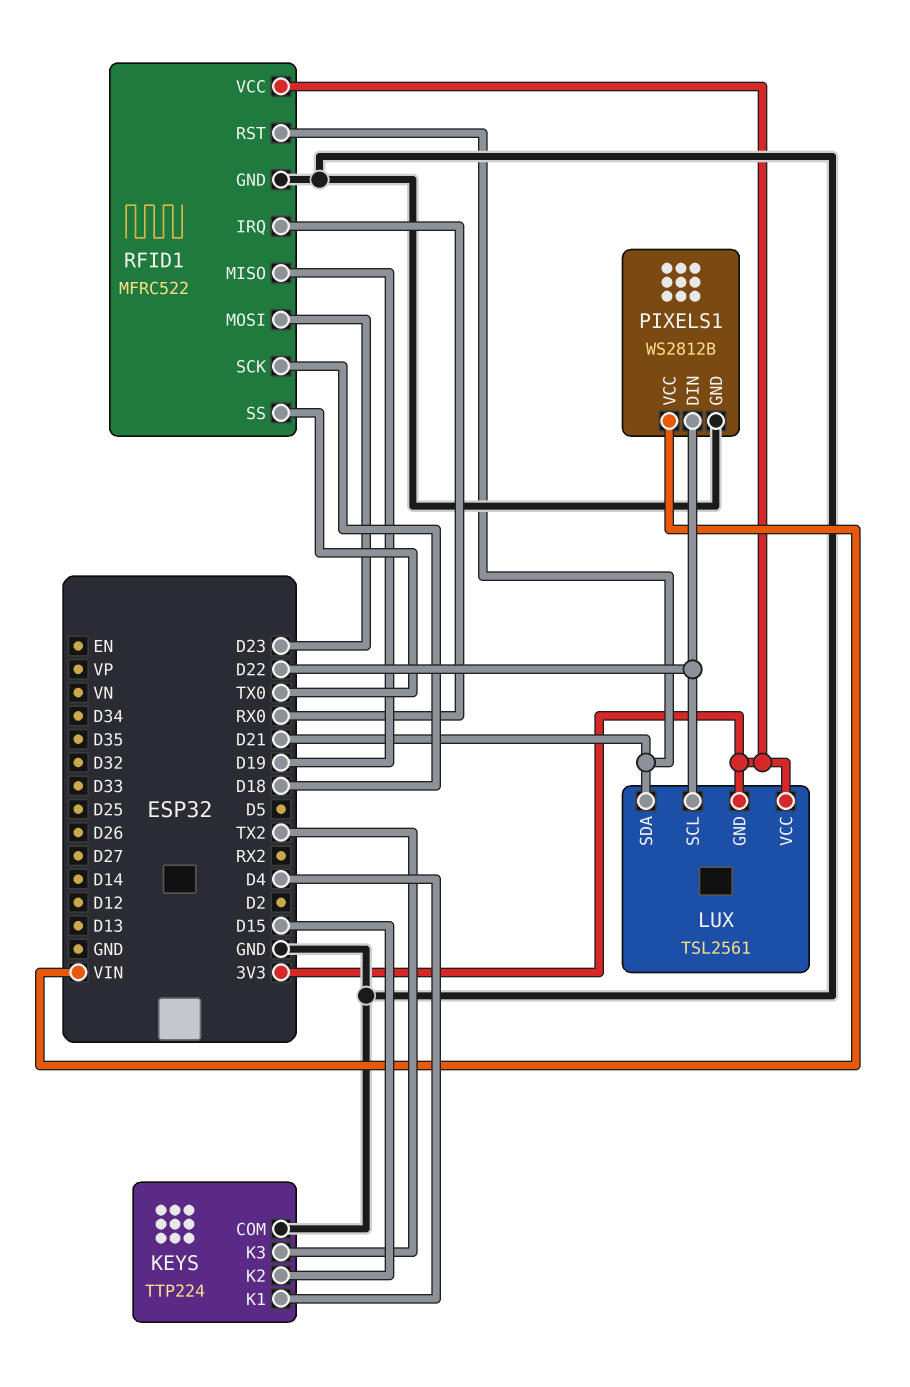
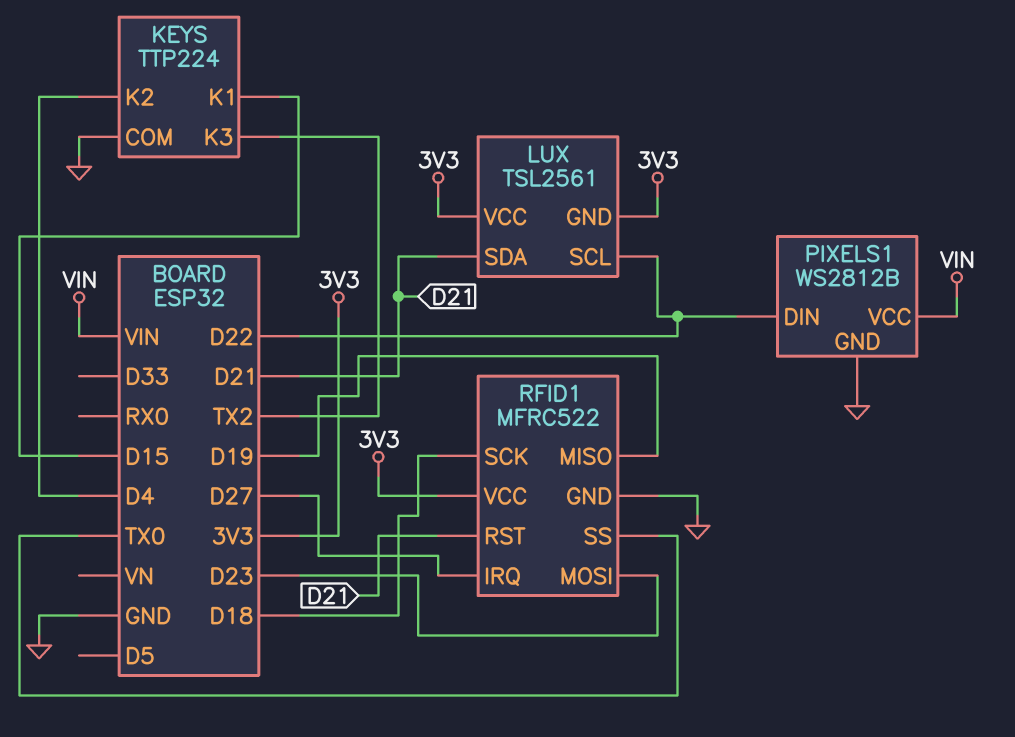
KEYS pin K1: D4 -> D15
KEYS pin K2: D15 -> D4
RFID1 pin IRQ: RX0 -> D27

